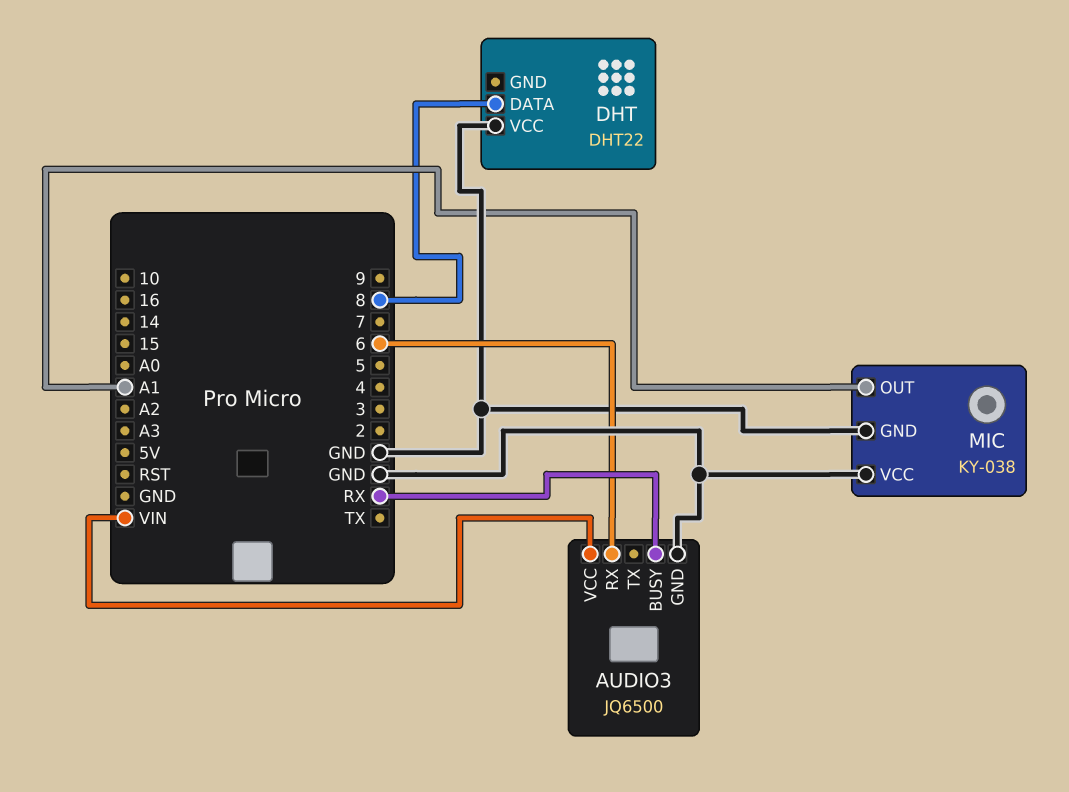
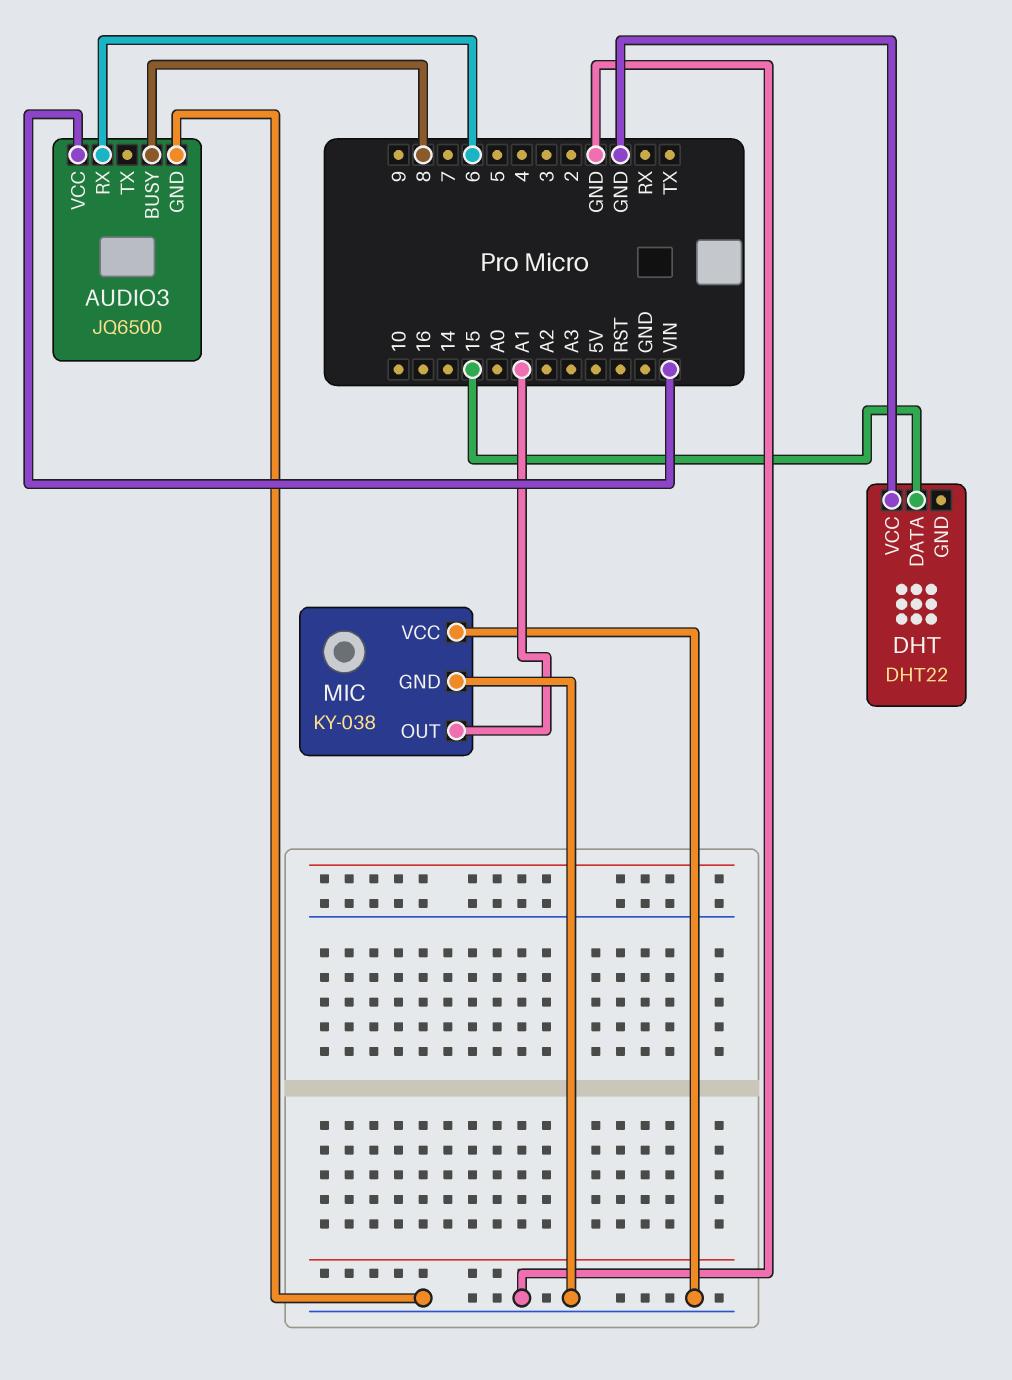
AUDIO3 pin BUSY: RX -> 8
DHT pin DATA: 8 -> 15

